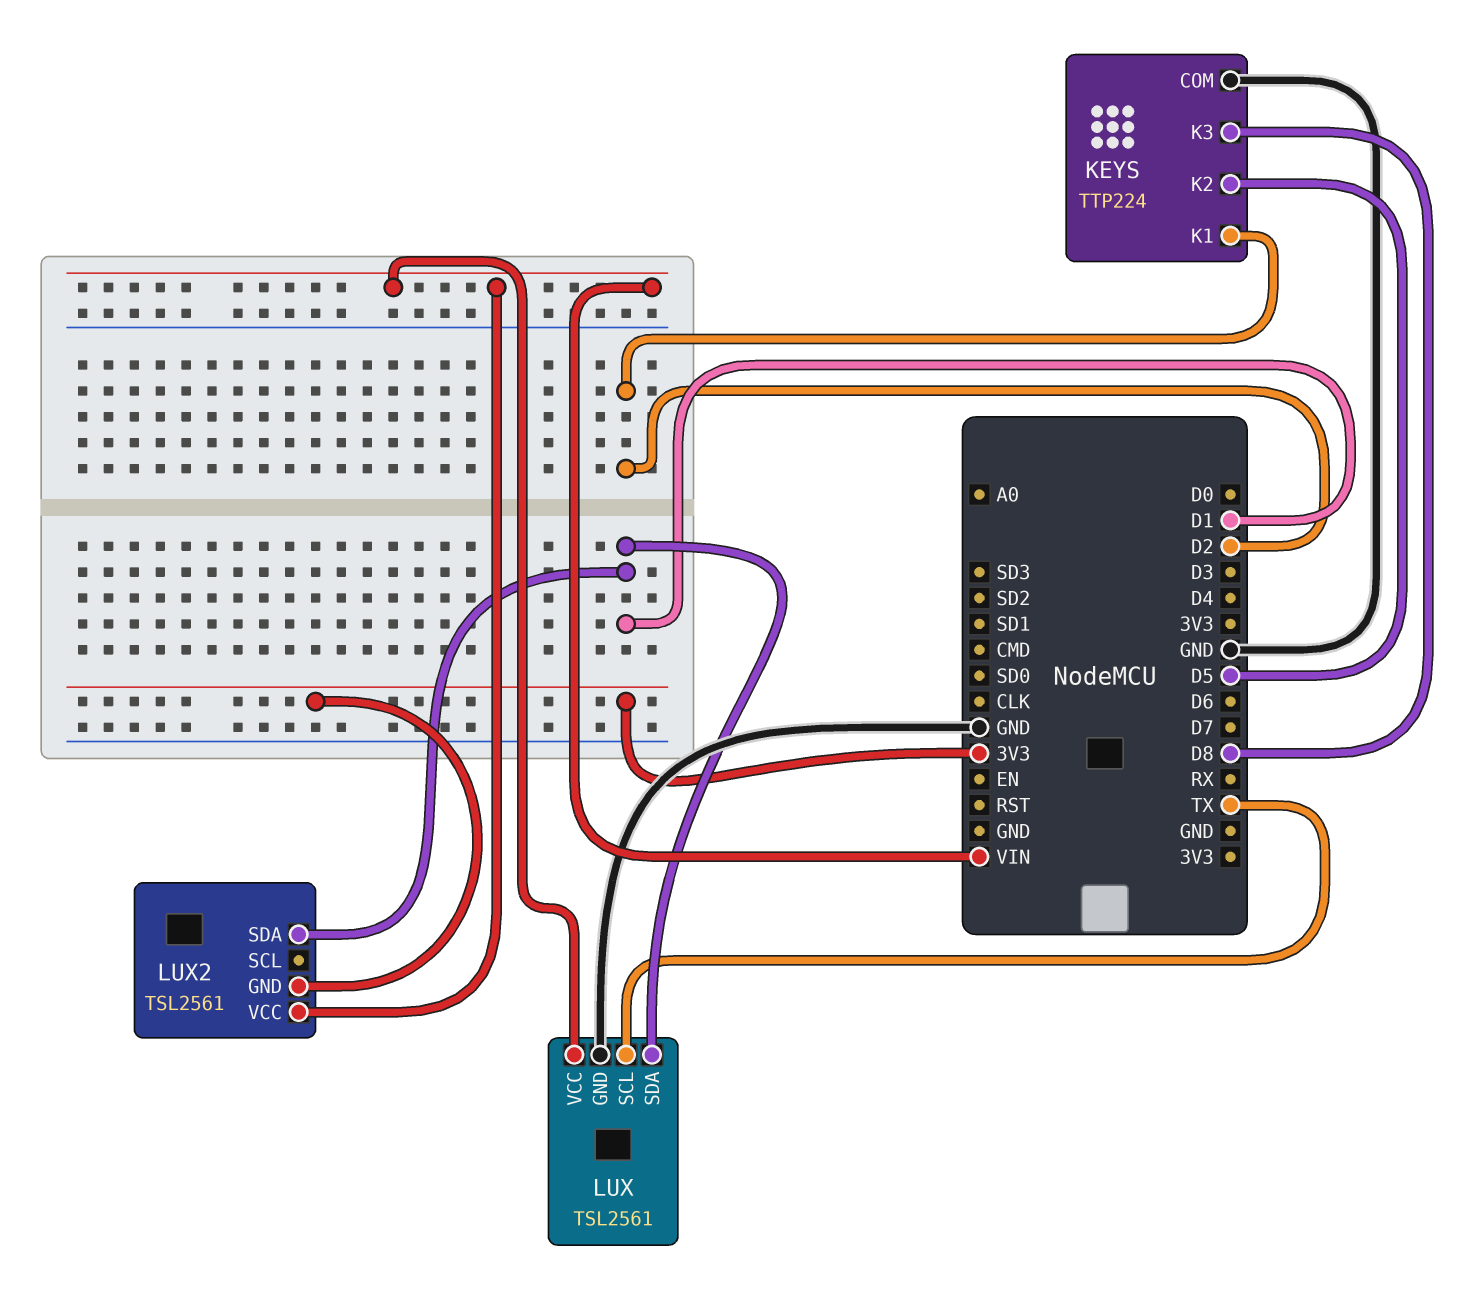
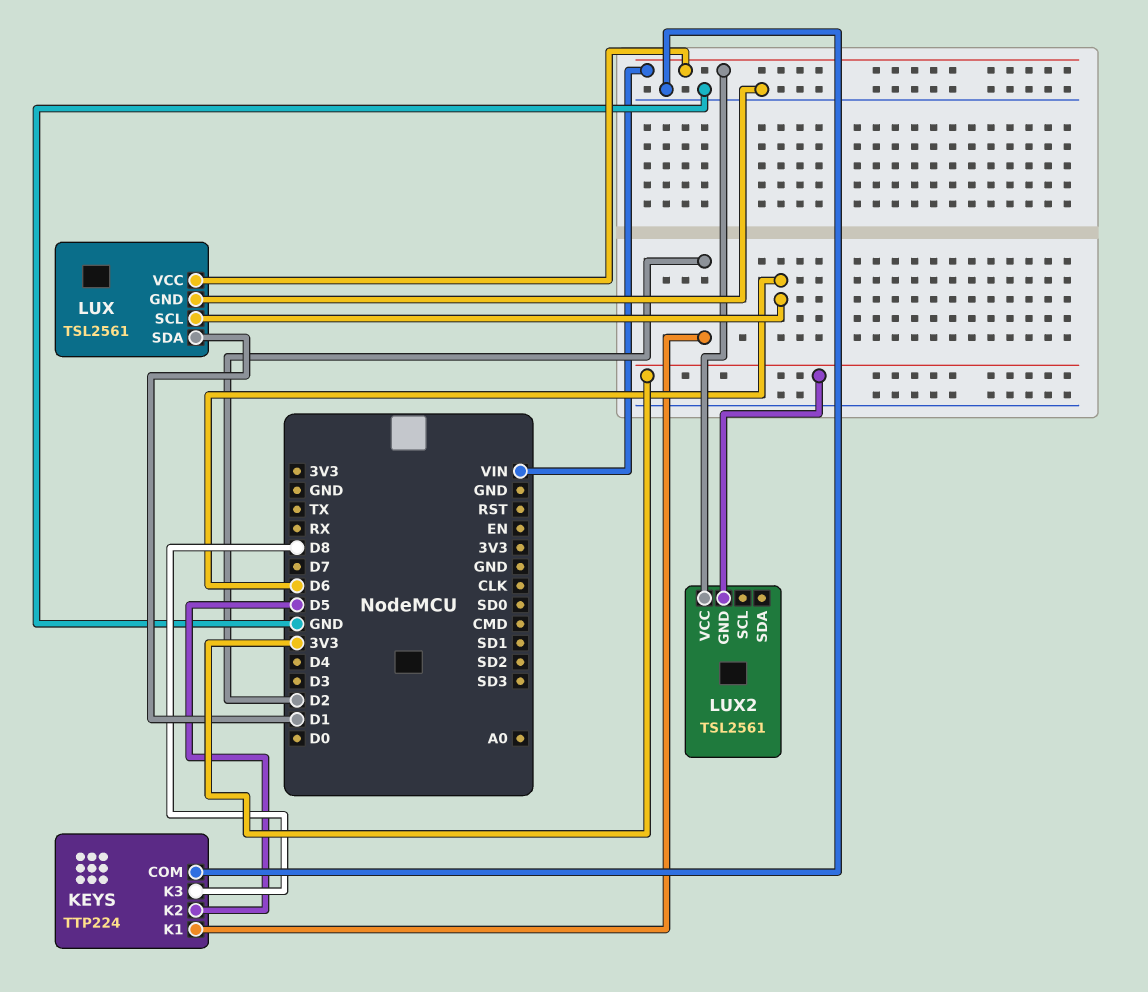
LUX pin SCL: TX -> D6
LUX2 pin SDA: D1 -> none

